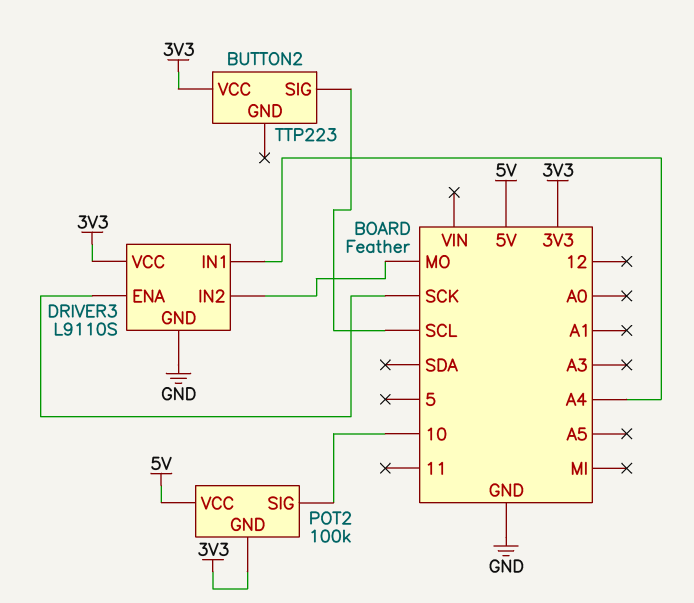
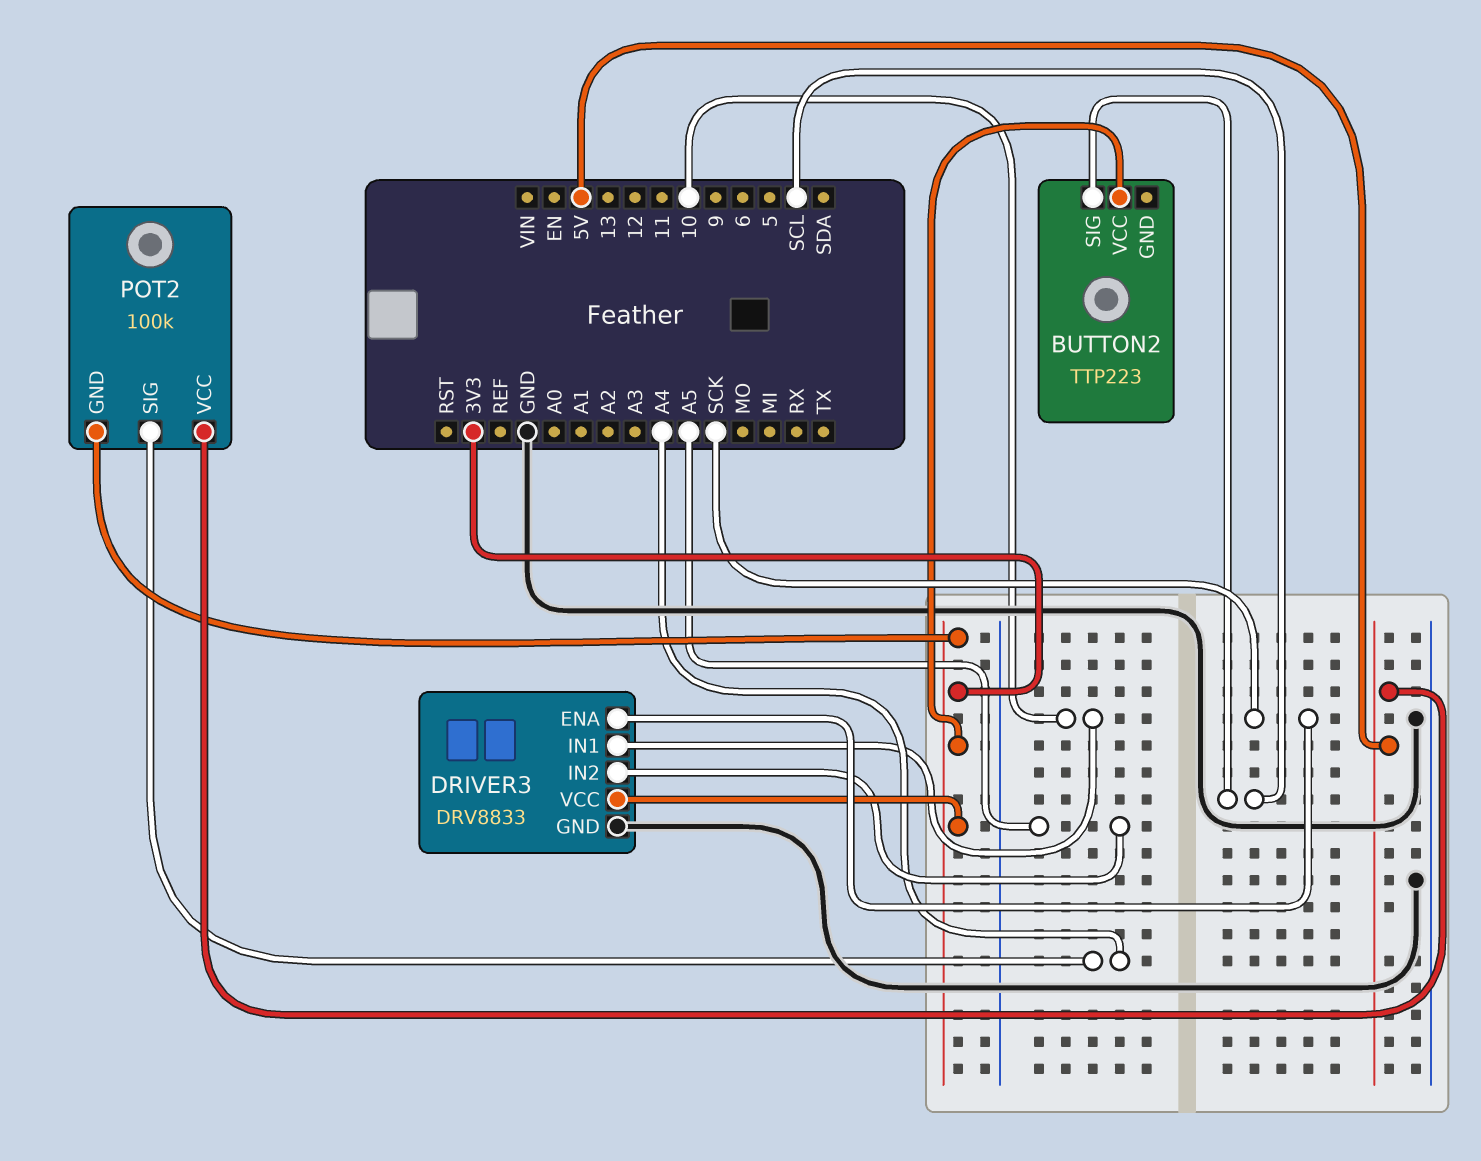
DRIVER3: L9110S -> DRV8833
DRIVER3 pin IN1: A4 -> 10
DRIVER3 pin IN2: MO -> A5
POT2 pin SIG: 10 -> A4

